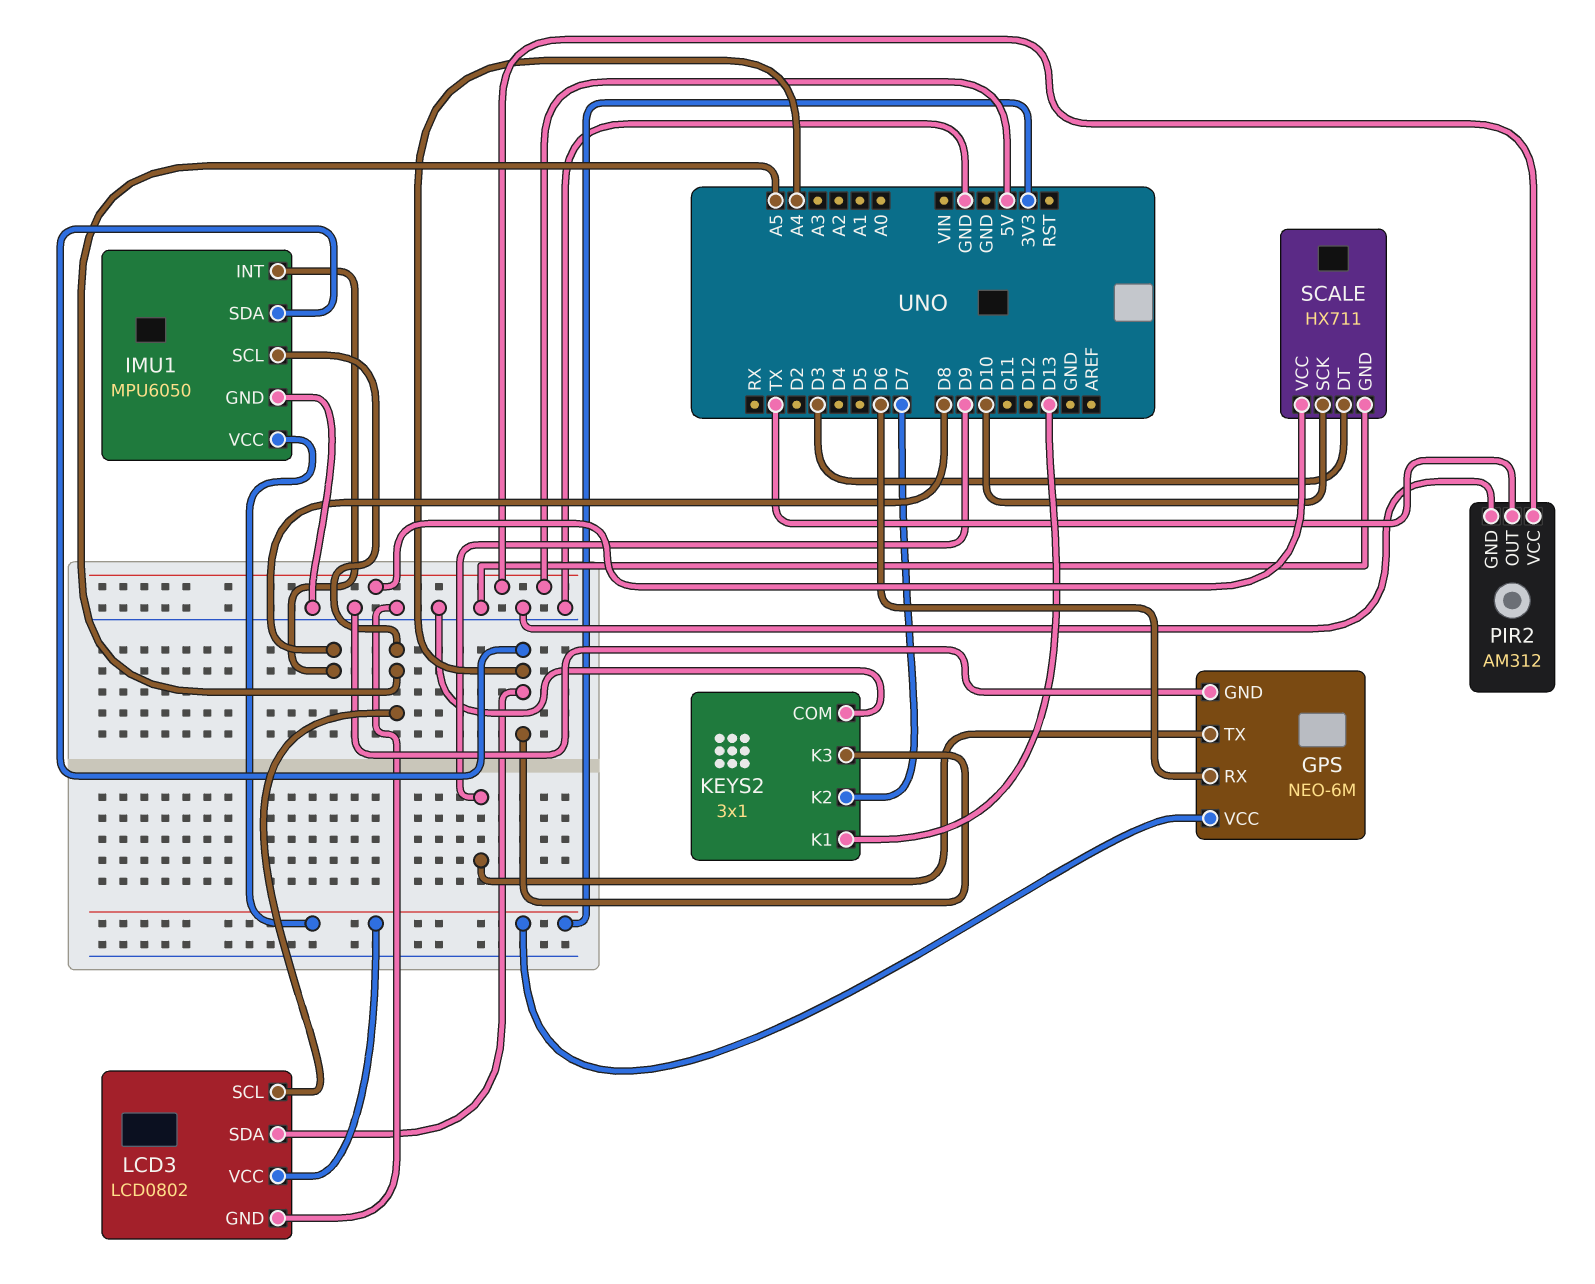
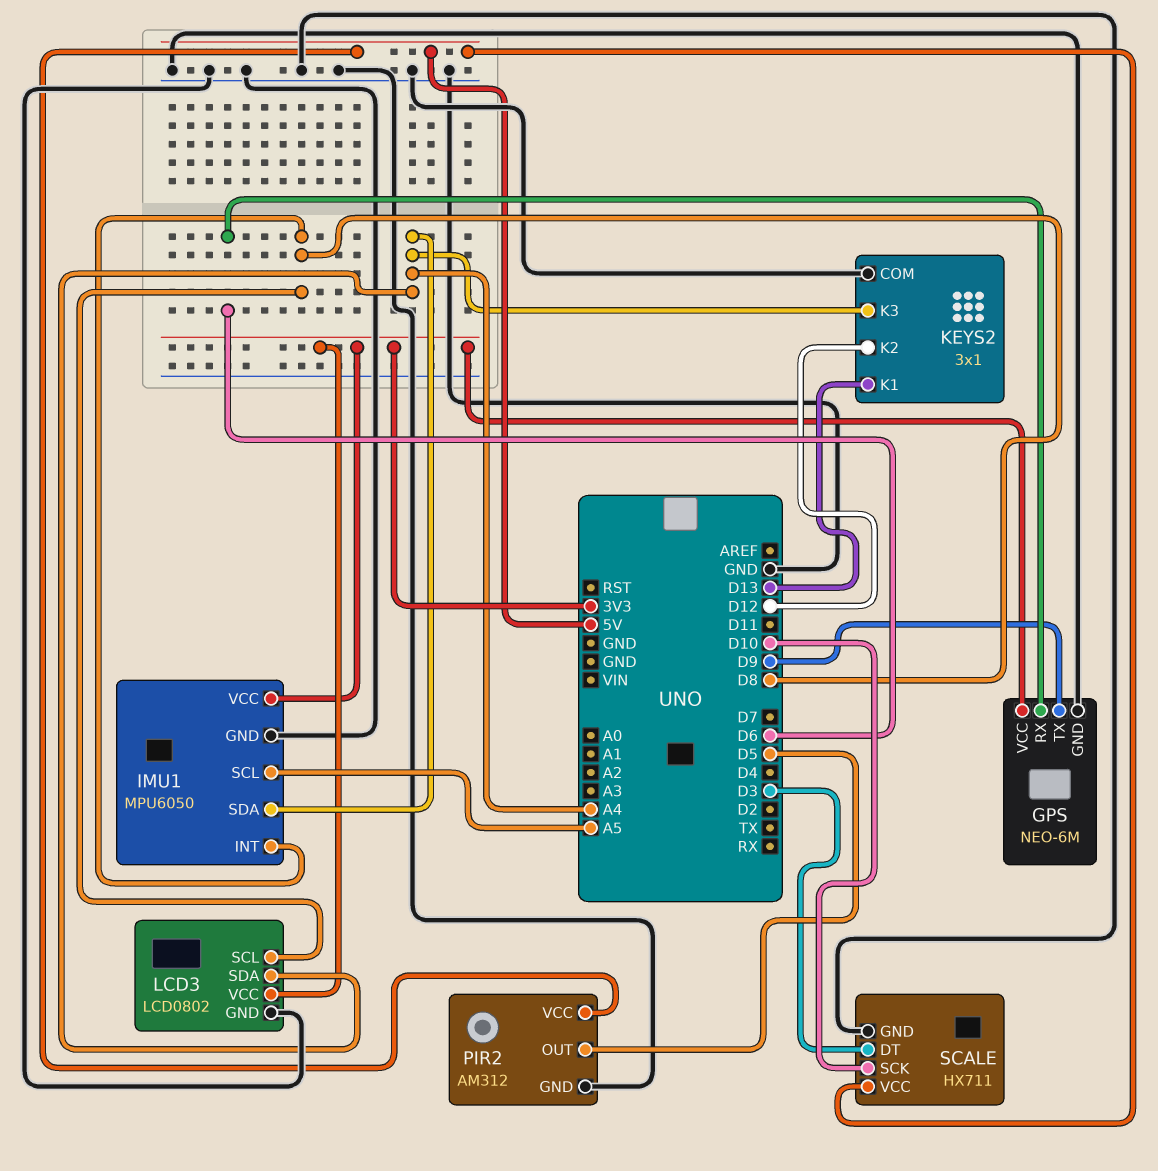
KEYS2 pin K2: D7 -> D12
LCD3 pin SCL: A5 -> D8
PIR2 pin OUT: TX -> D5

